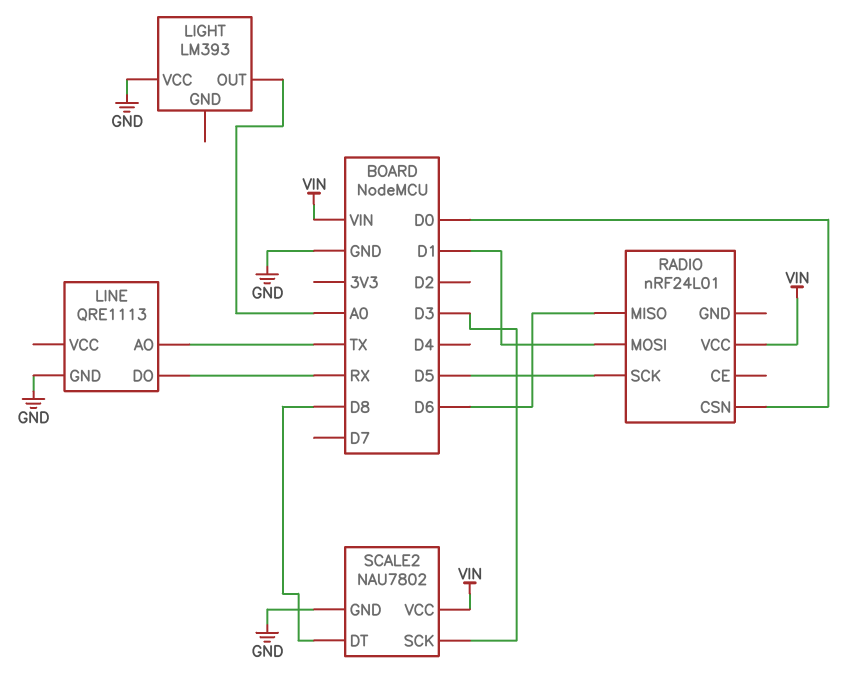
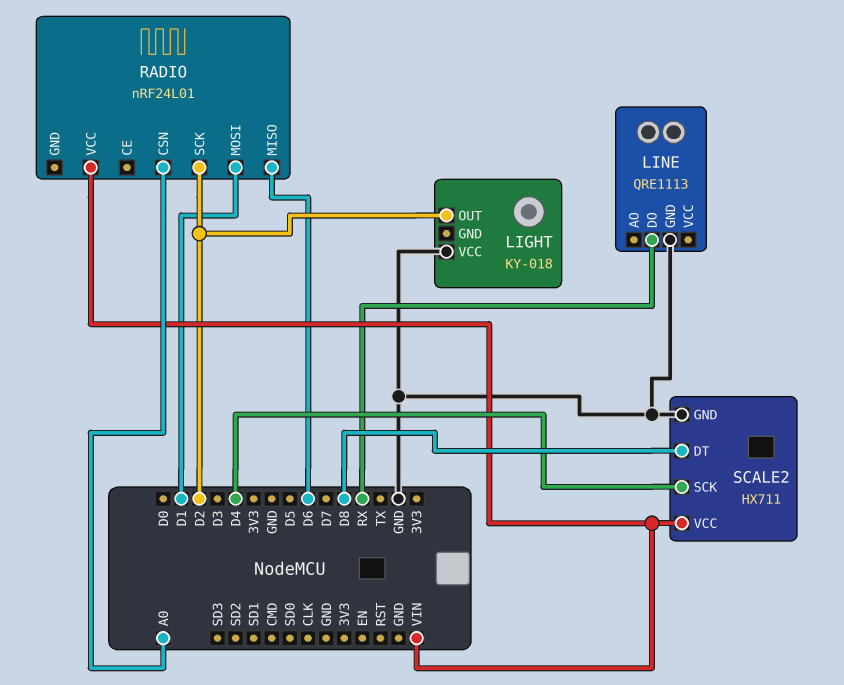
LIGHT: LM393 -> KY-018
LIGHT pin OUT: A0 -> D2
LINE pin AO: TX -> none
RADIO pin CSN: D0 -> A0
RADIO pin SCK: D5 -> D2
SCALE2: NAU7802 -> HX711
SCALE2 pin SCK: D3 -> D4

